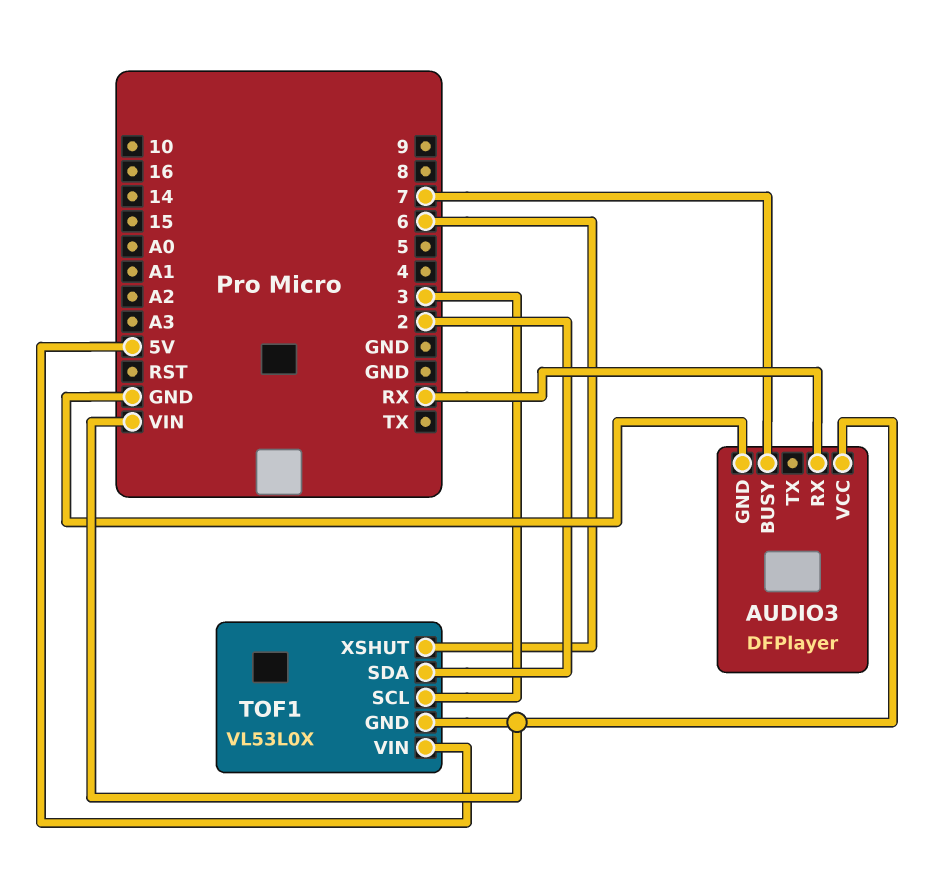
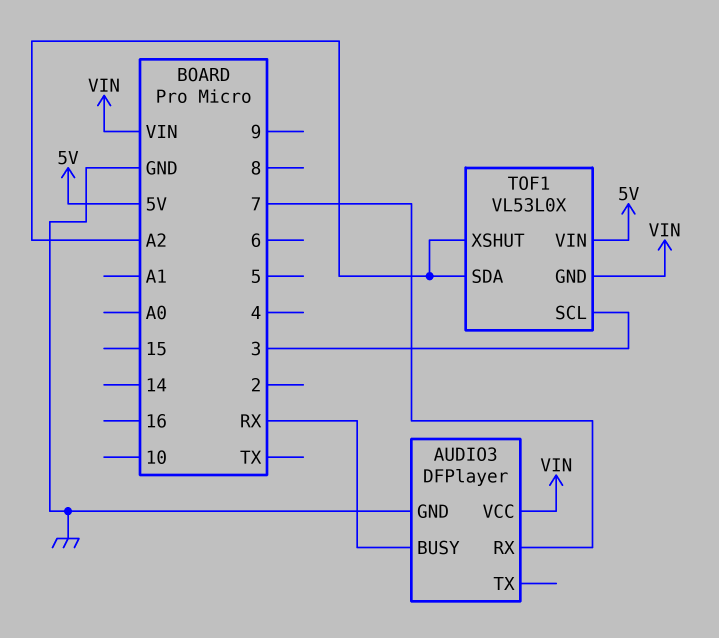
AUDIO3 pin BUSY: 7 -> RX
AUDIO3 pin RX: RX -> 7
TOF1 pin SDA: 2 -> A2
TOF1 pin XSHUT: 6 -> A2

